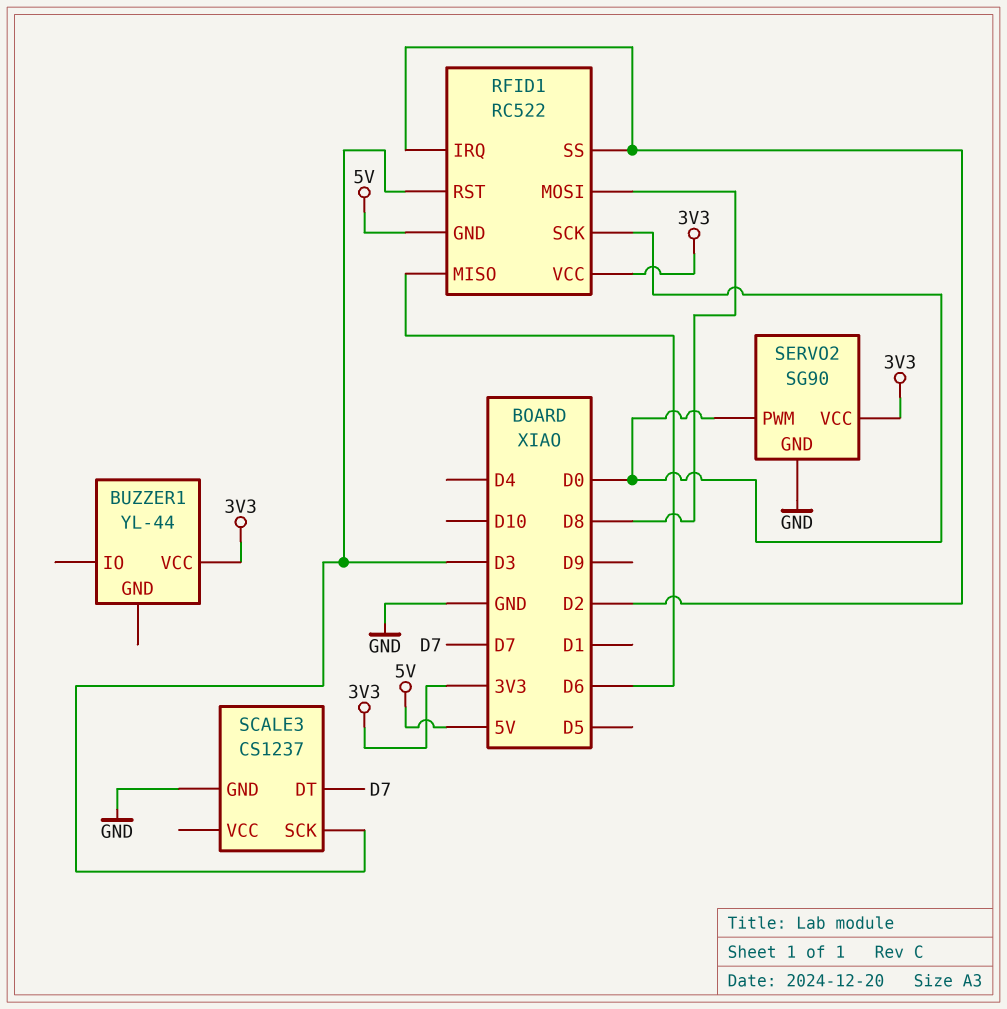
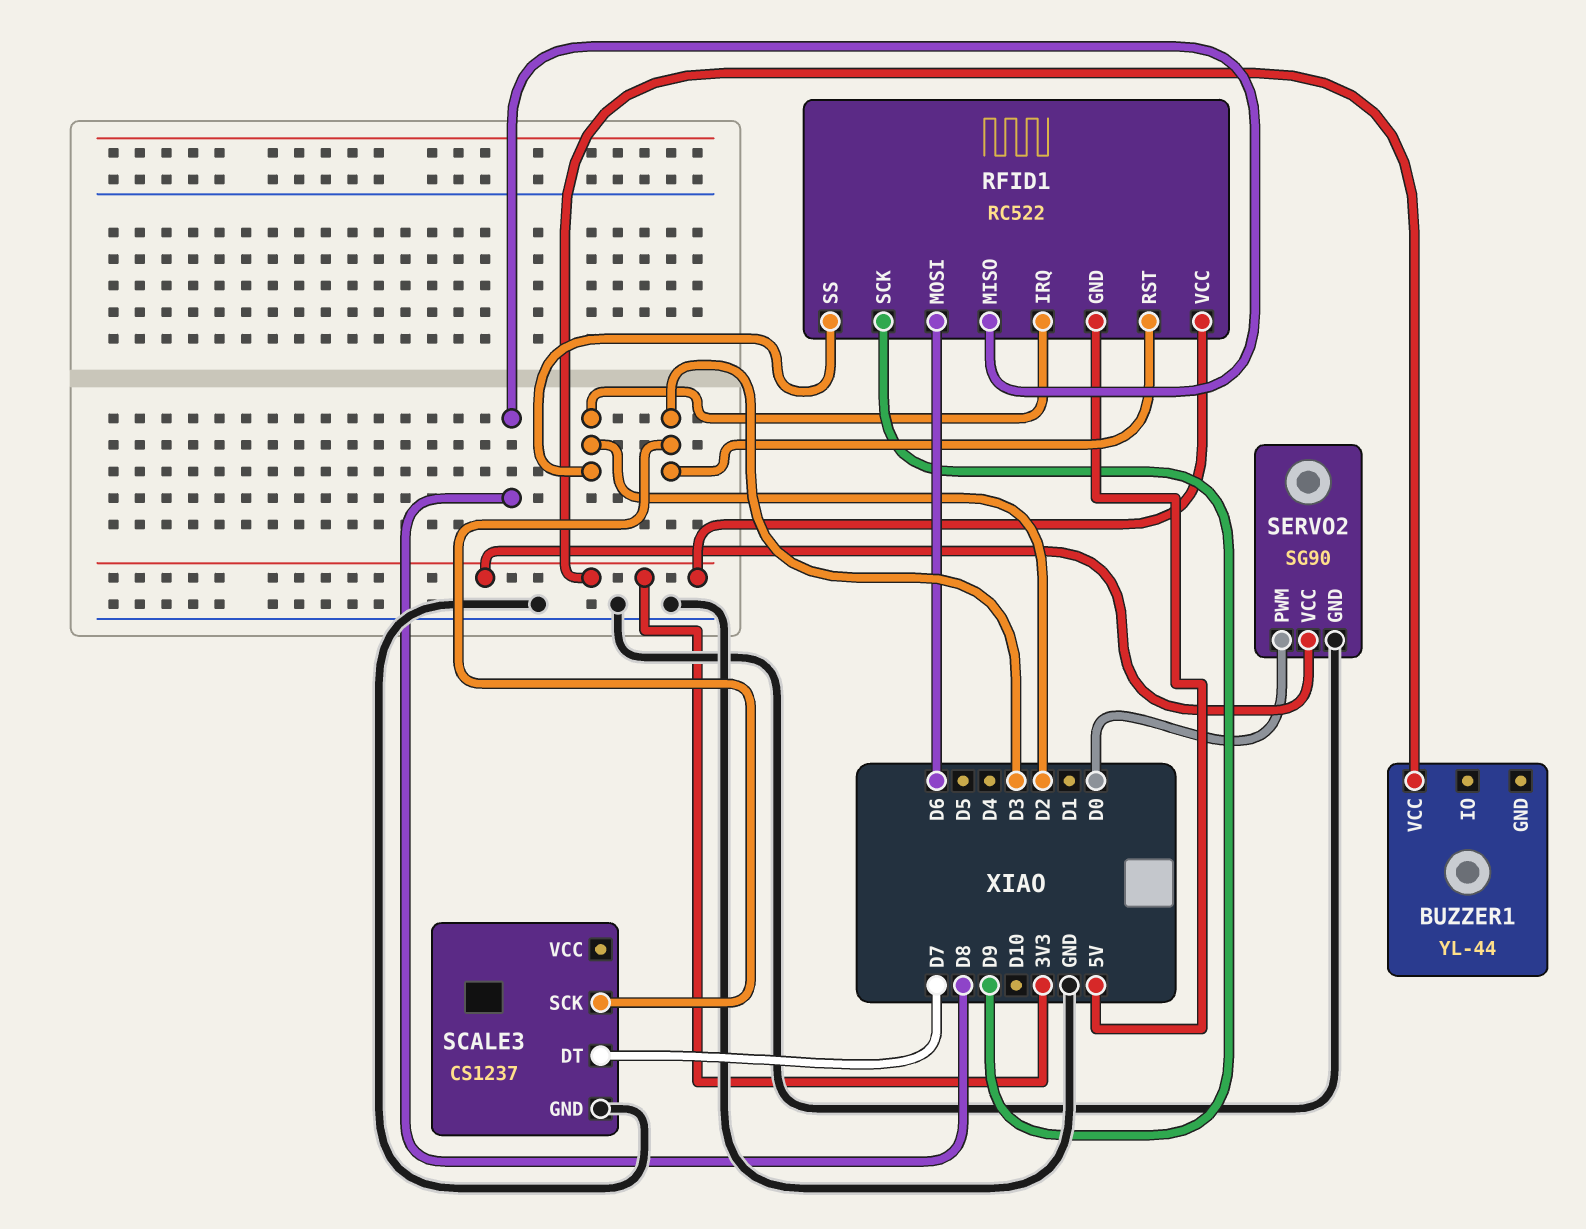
RFID1 pin MISO: D6 -> D8
RFID1 pin MOSI: D8 -> D6
RFID1 pin SCK: D0 -> D9

